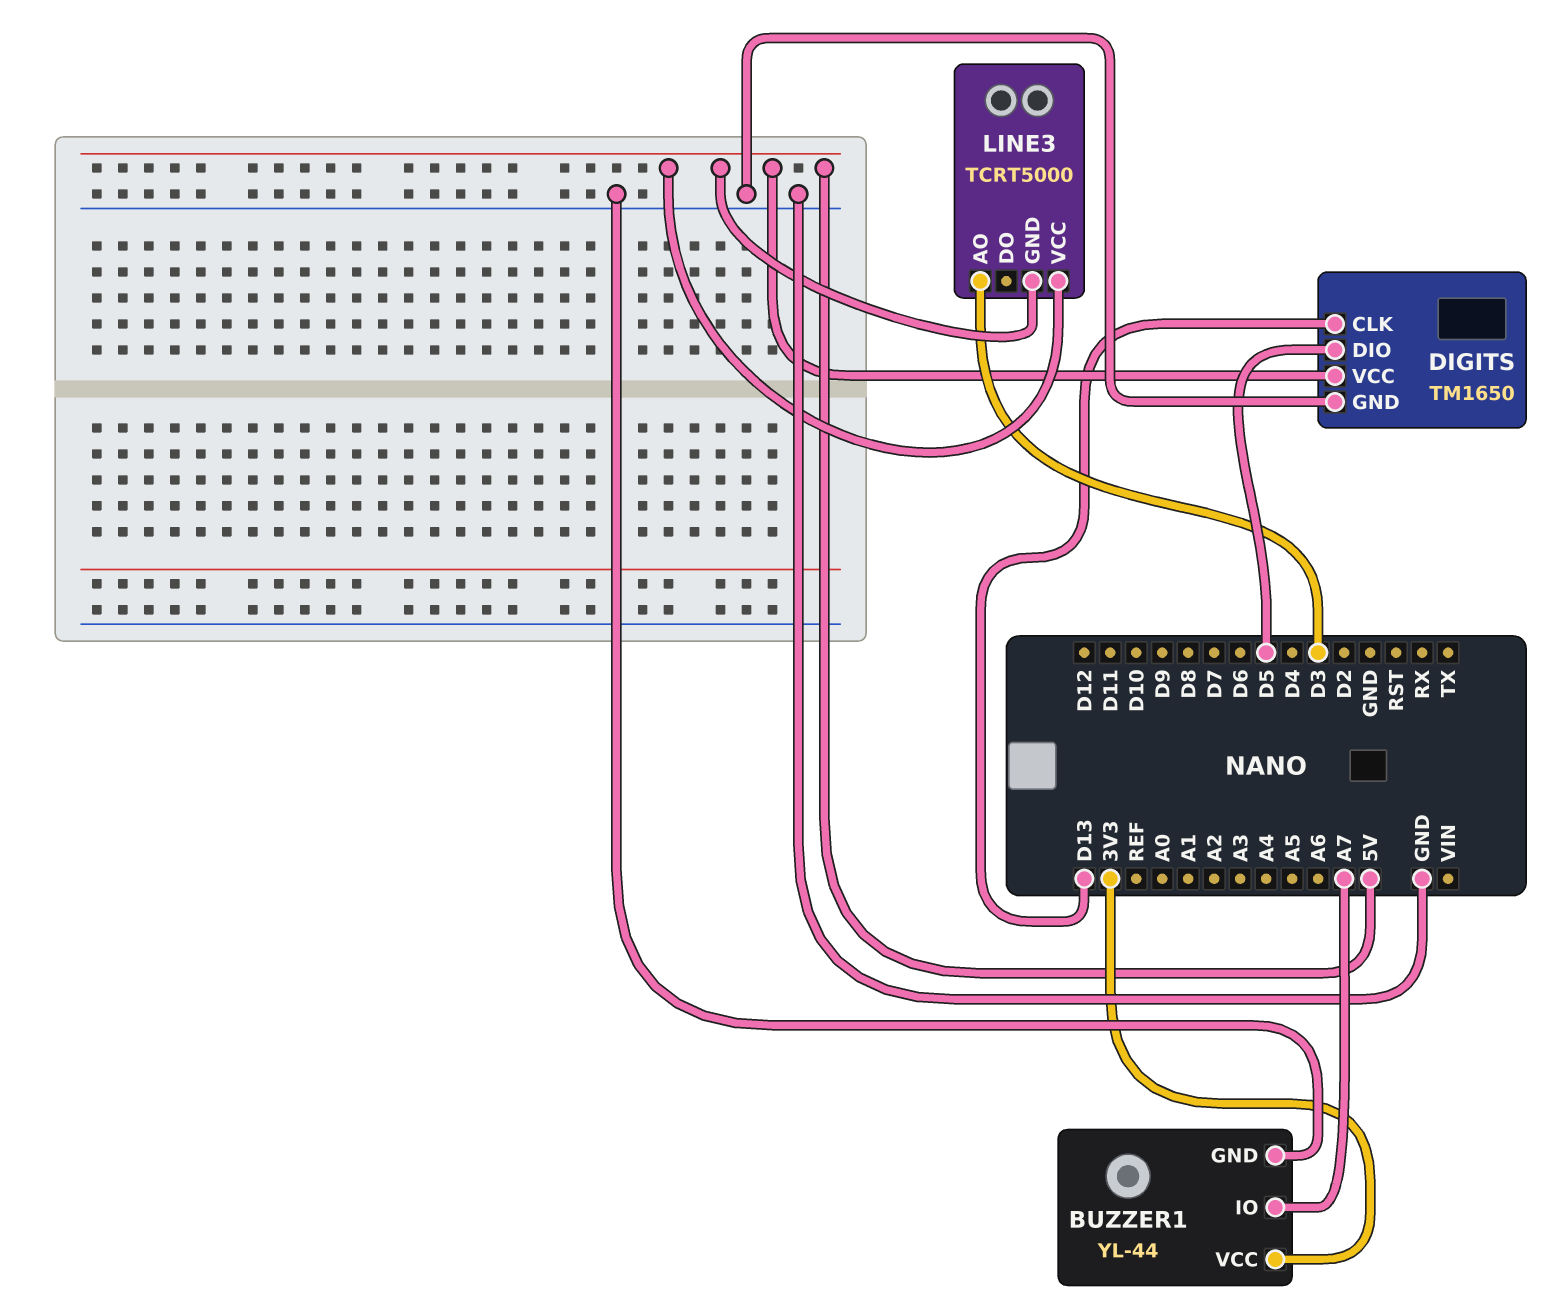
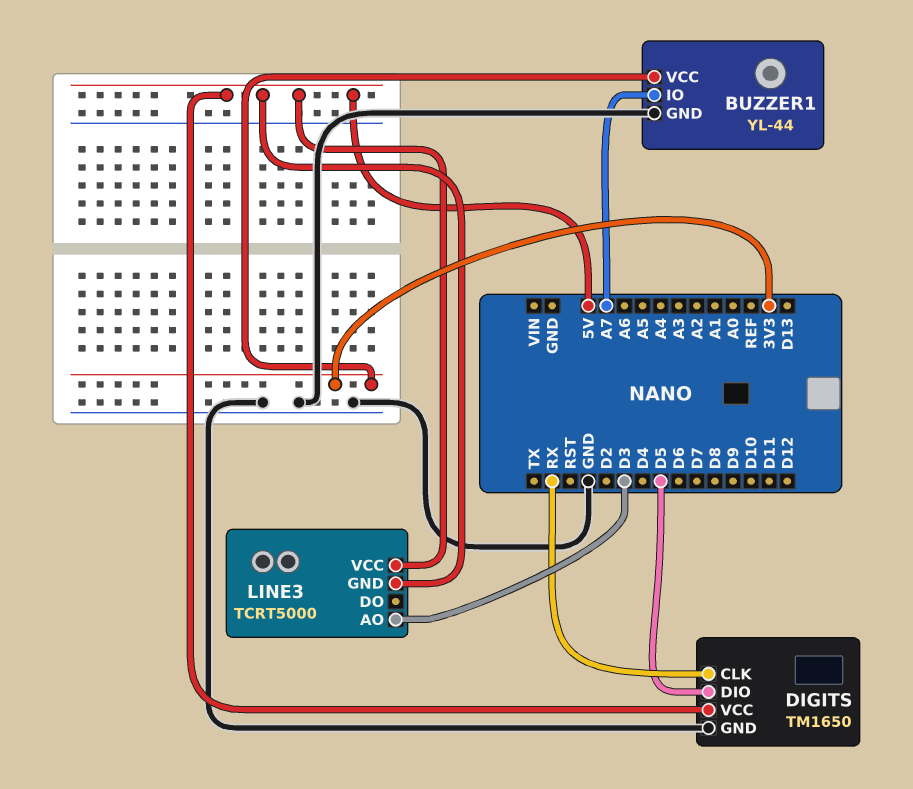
DIGITS pin CLK: D13 -> RX

